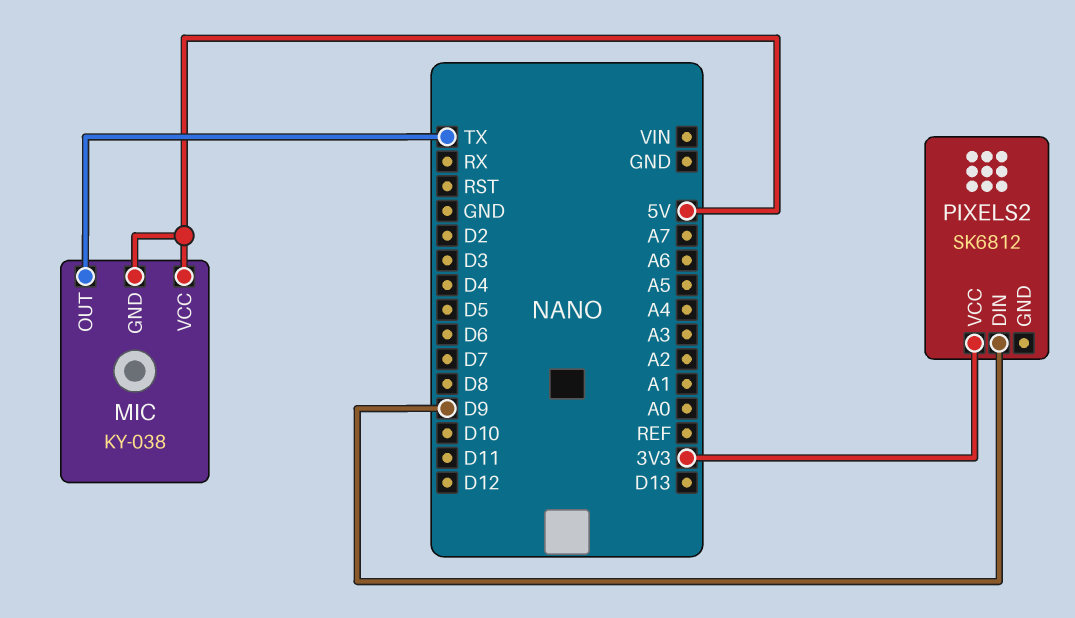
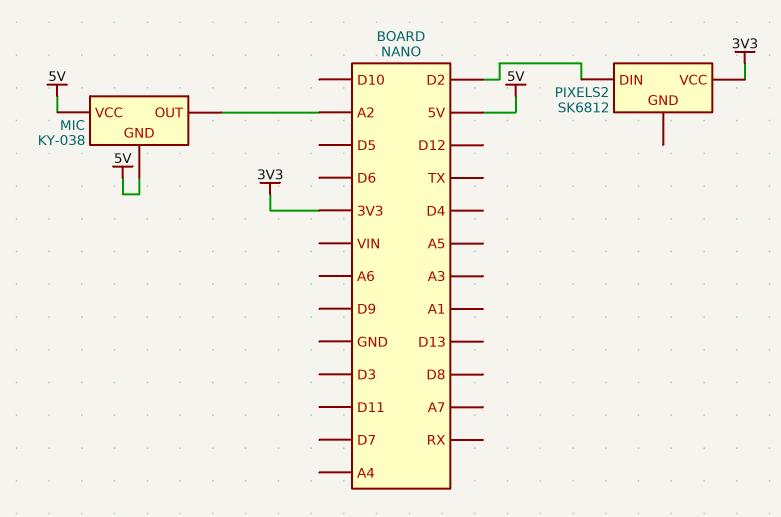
MIC pin OUT: TX -> A2
PIXELS2 pin DIN: D9 -> D2

